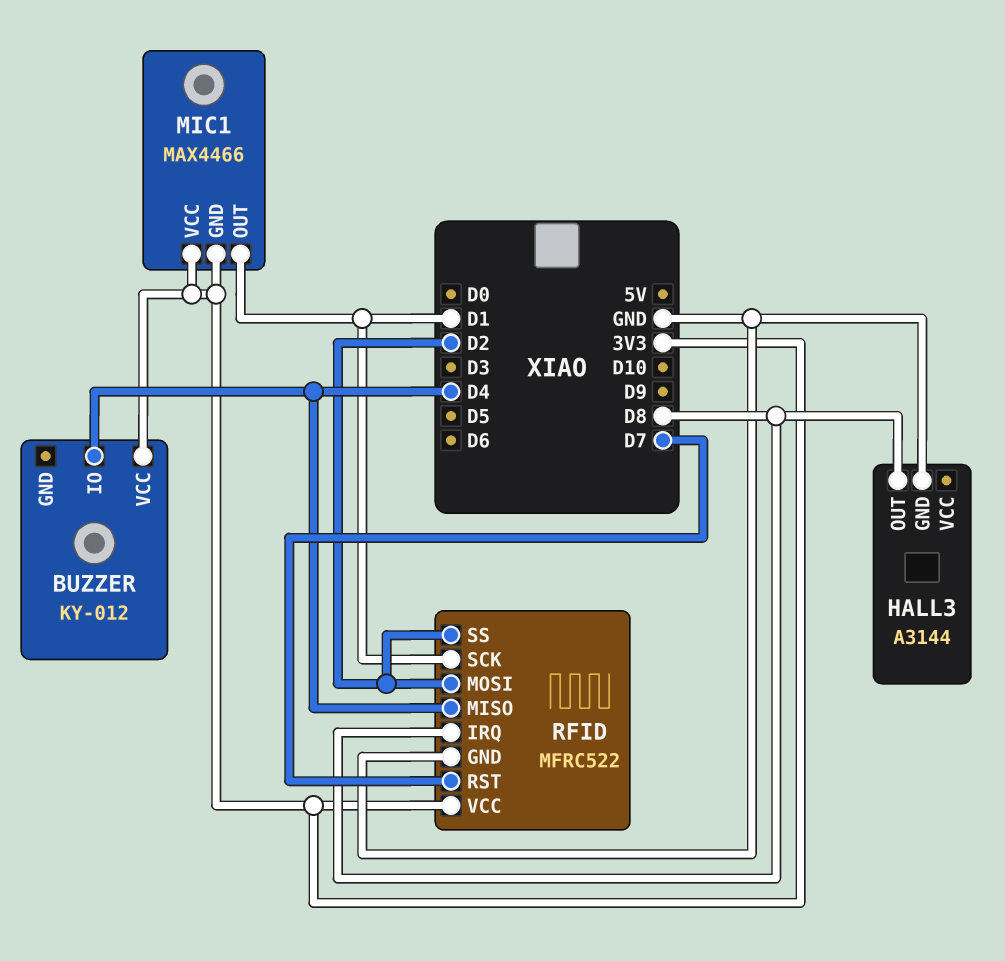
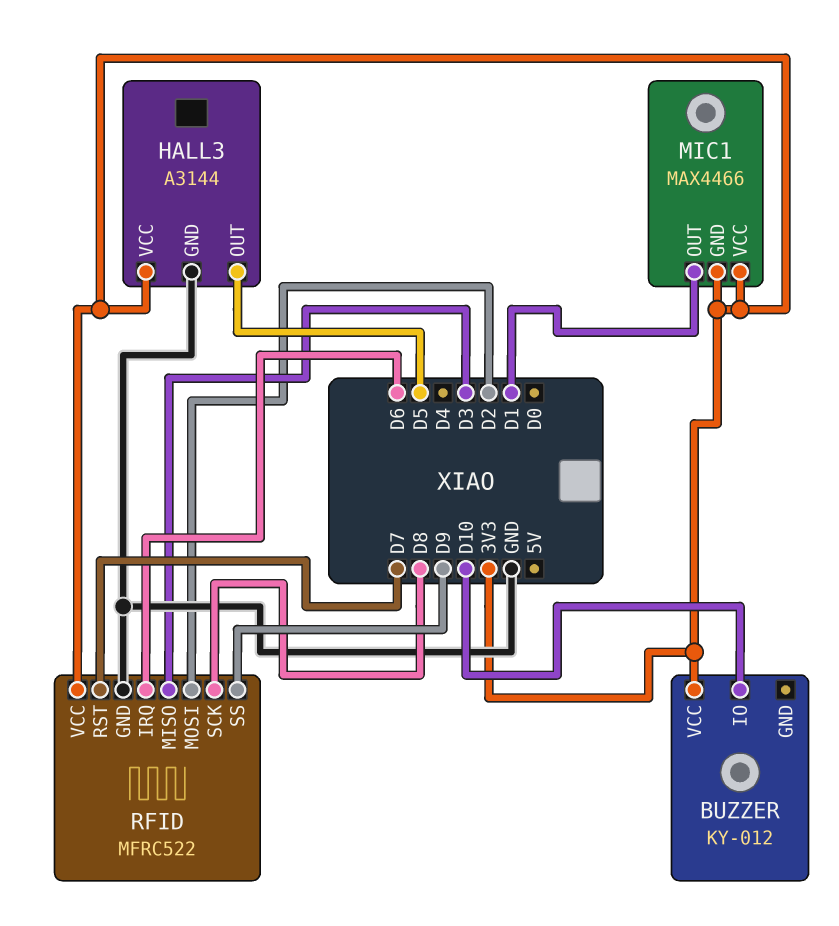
BUZZER pin IO: D4 -> D10
HALL3 pin OUT: D8 -> D5
HALL3 pin VCC: none -> 3V3
RFID pin IRQ: D8 -> D6
RFID pin MISO: D4 -> D3
RFID pin SCK: D1 -> D8
RFID pin SS: D2 -> D9

